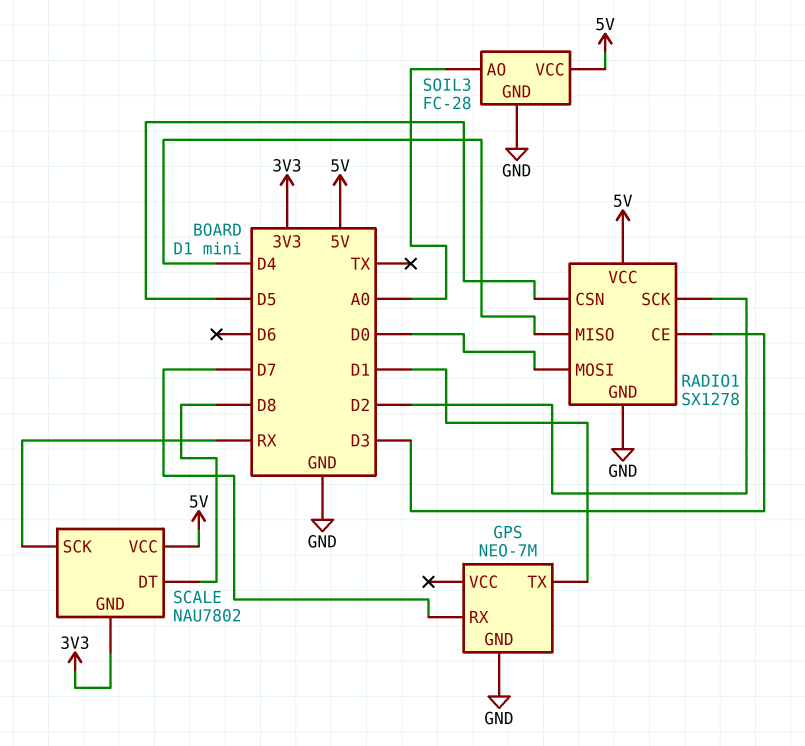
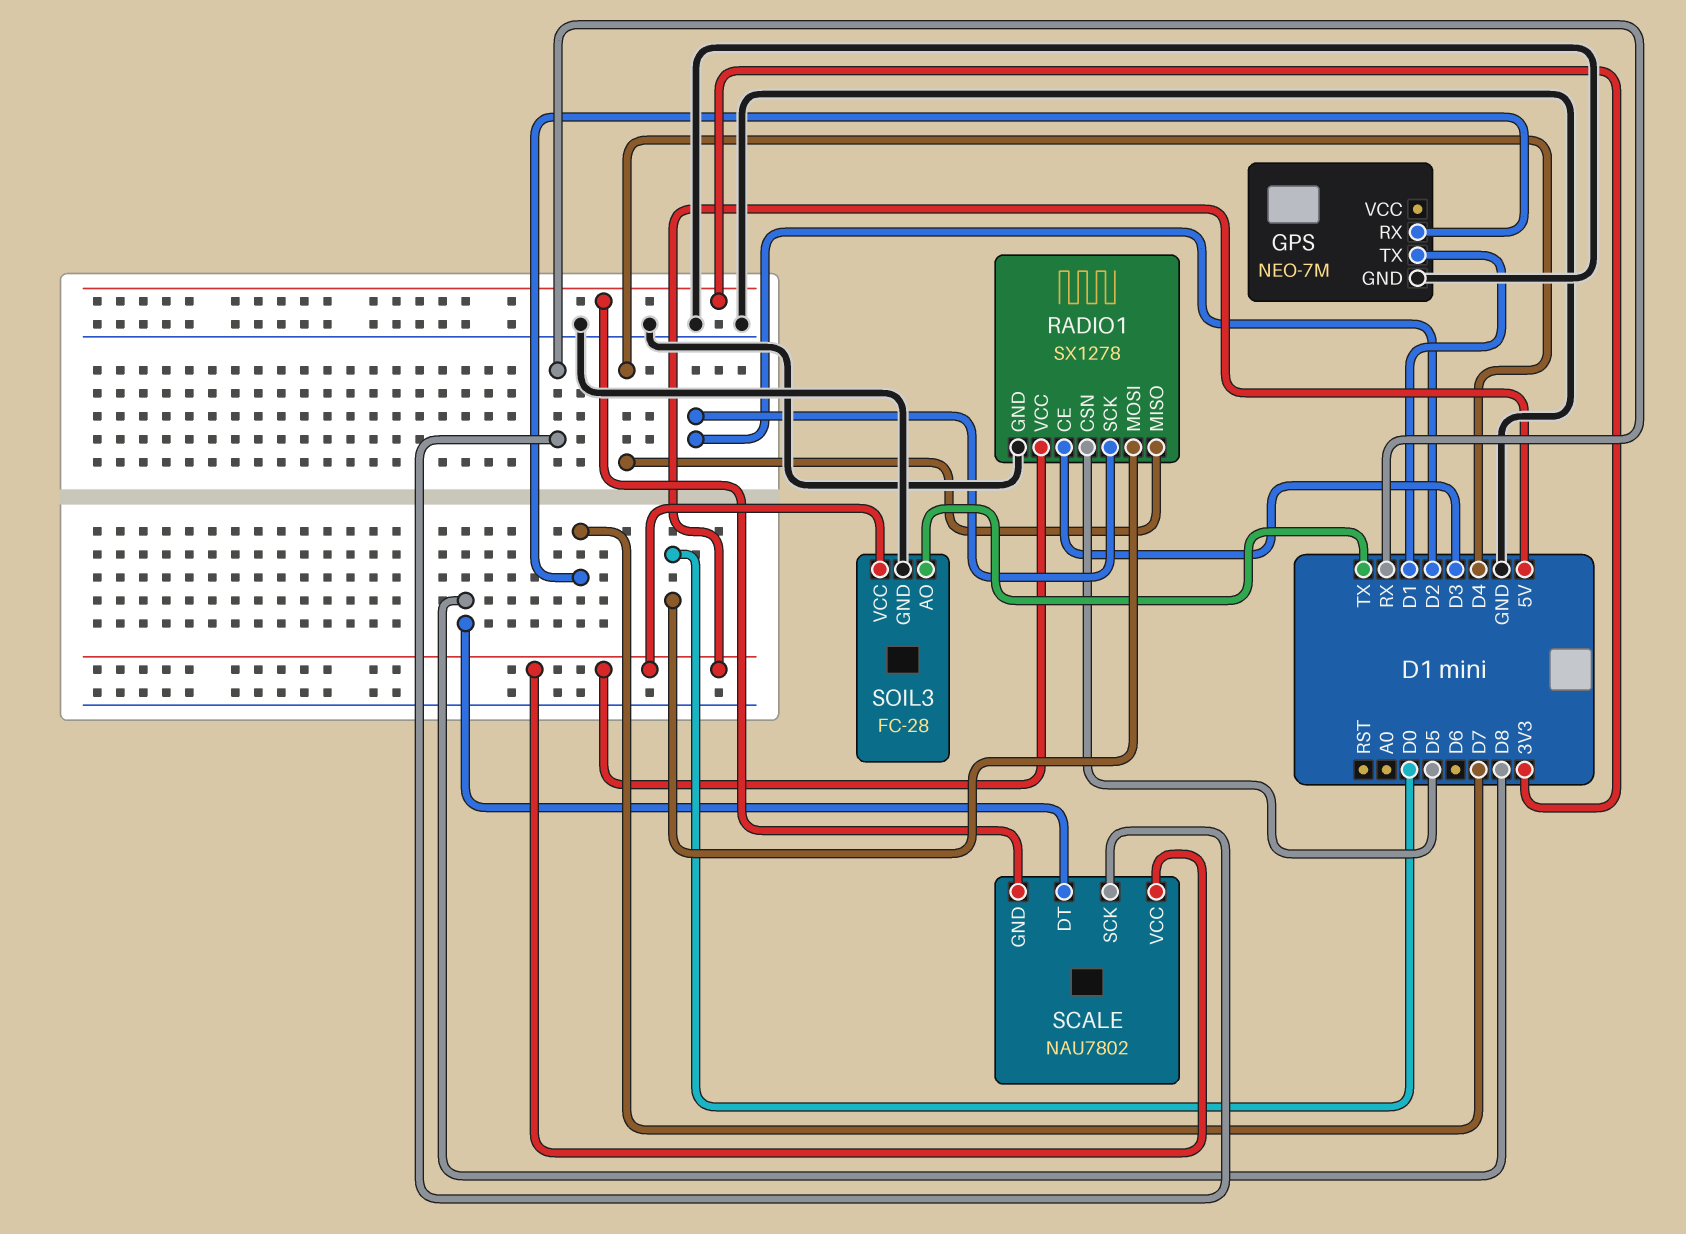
SOIL3 pin AO: A0 -> TX

